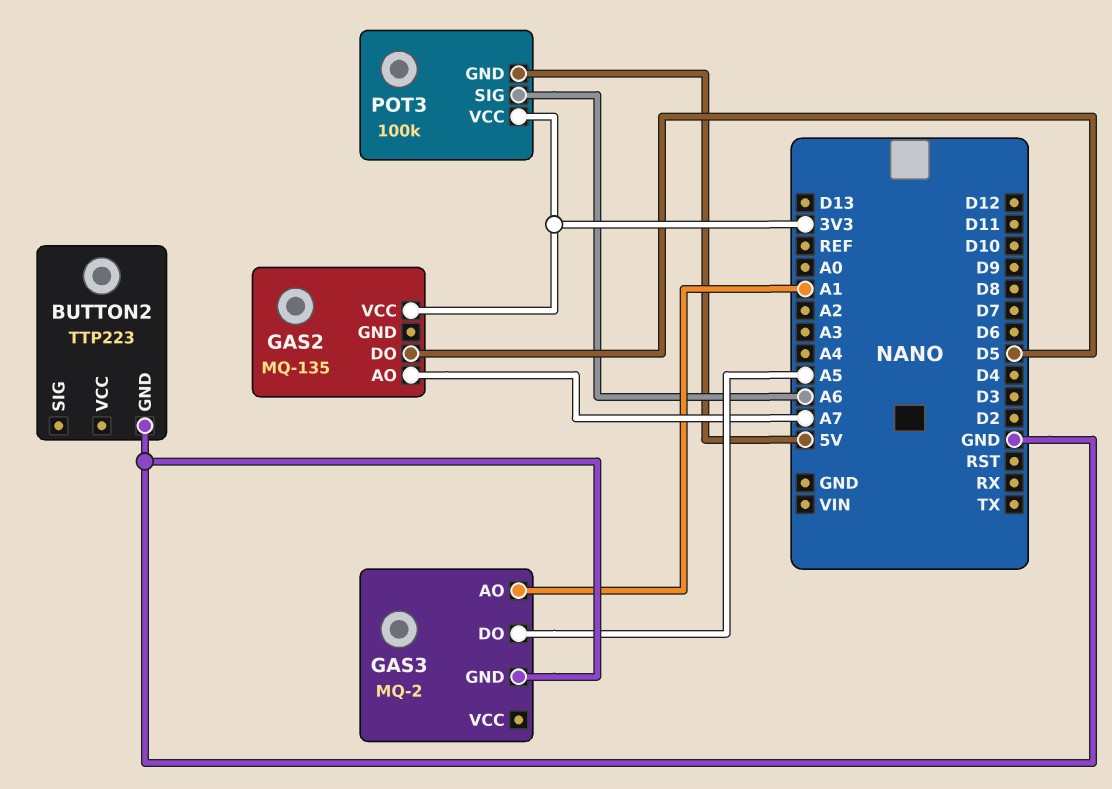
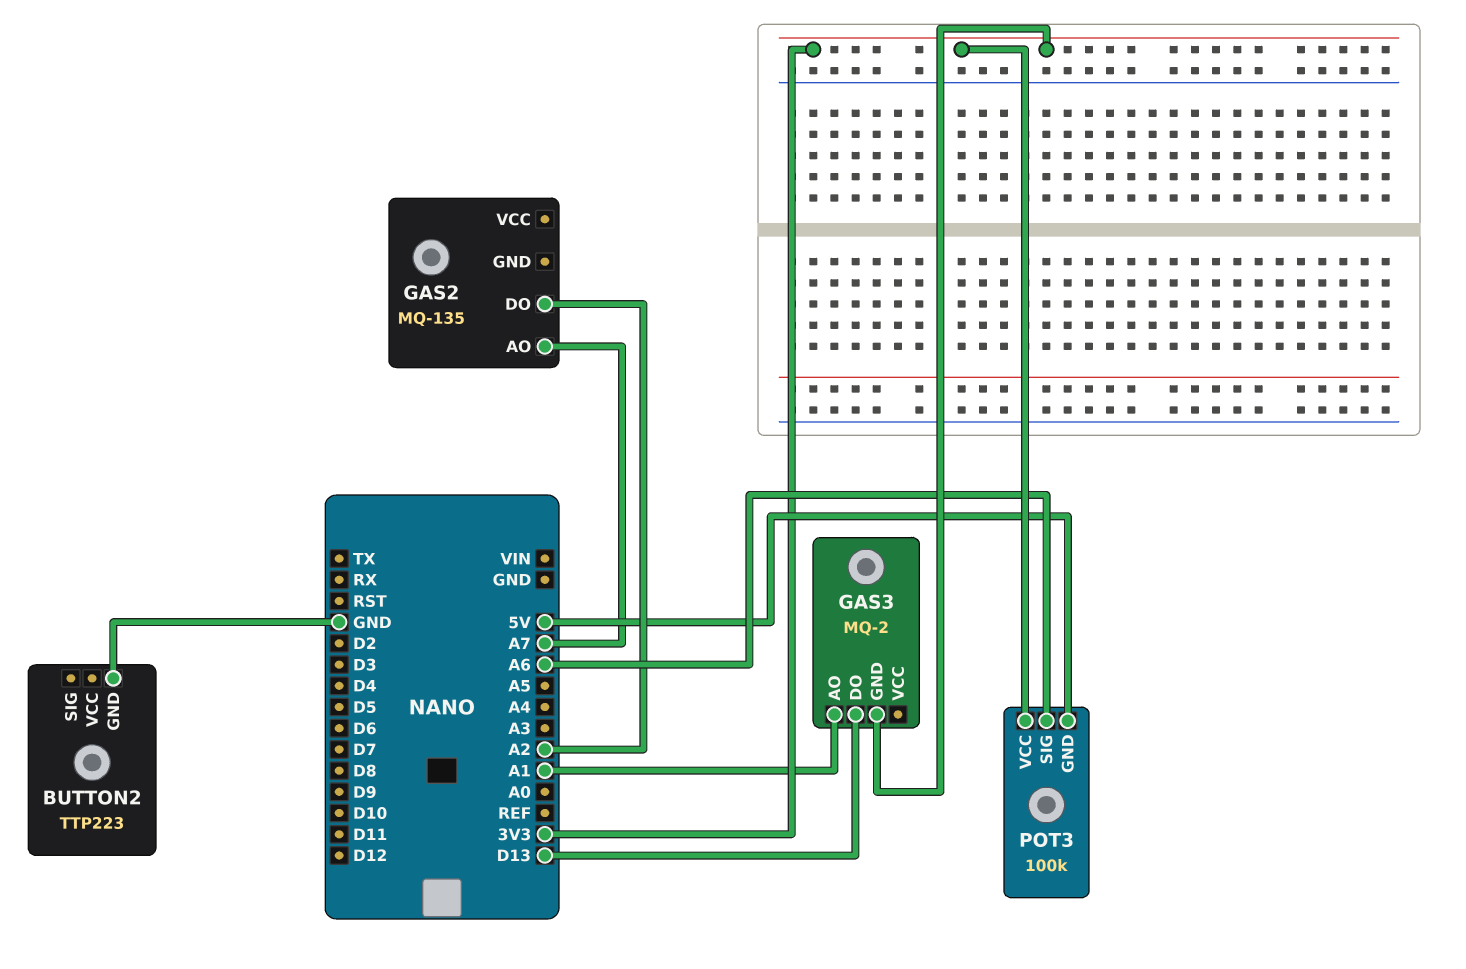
GAS2 pin DO: D5 -> A2
GAS2 pin VCC: 3V3 -> none
GAS3 pin DO: A5 -> D13
GAS3 pin GND: GND -> 3V3

